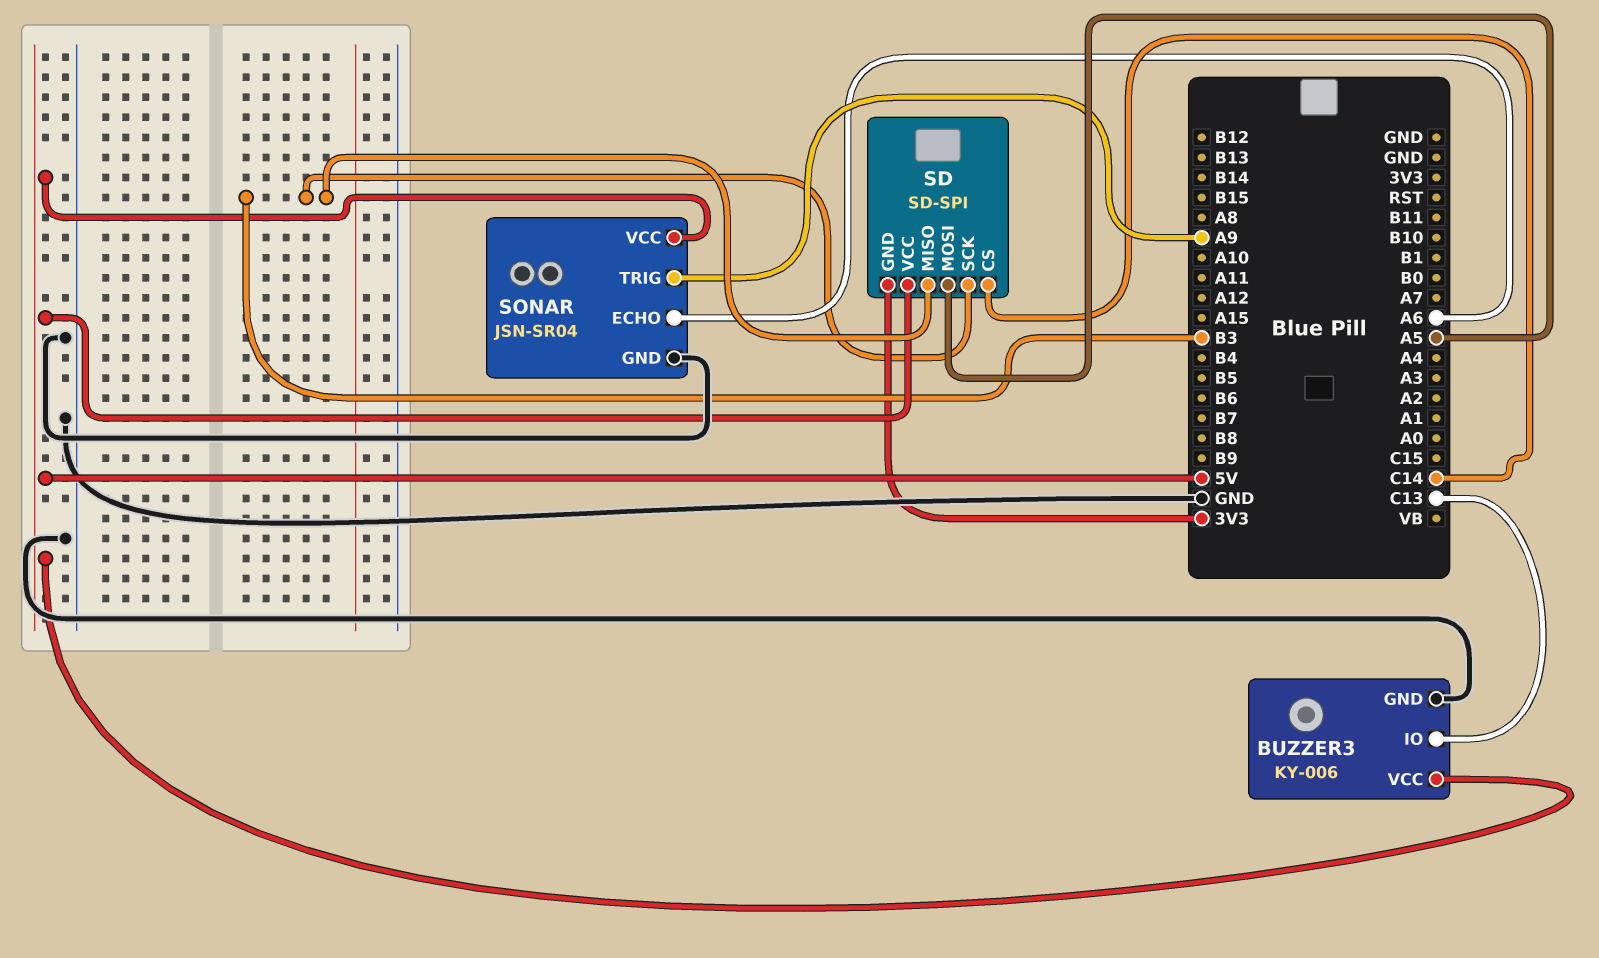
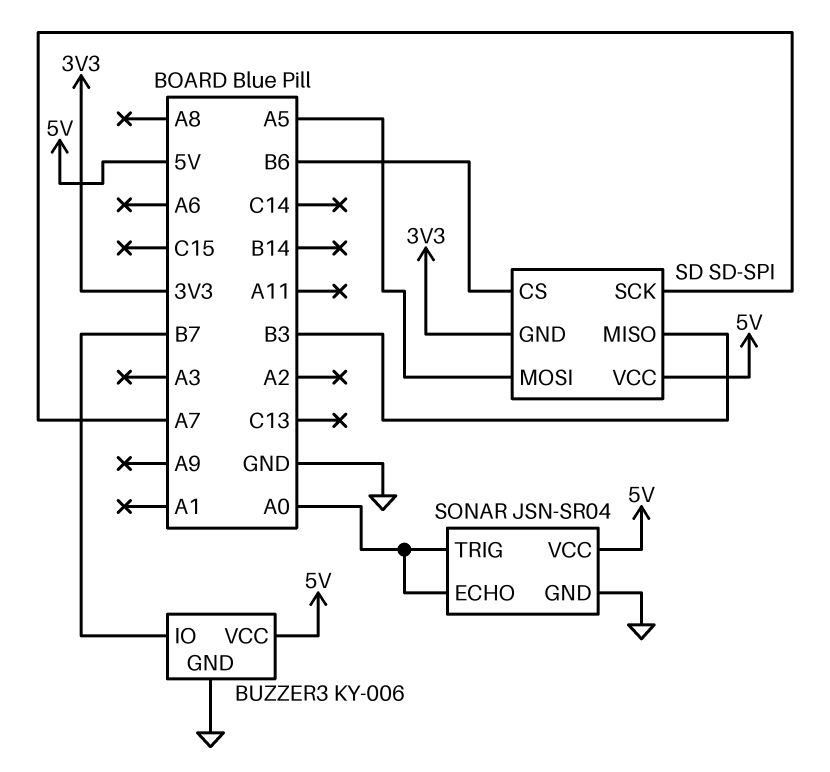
BUZZER3 pin IO: C13 -> B7
SD pin CS: C14 -> B6
SD pin SCK: B3 -> A7
SONAR pin ECHO: A6 -> A0
SONAR pin TRIG: A9 -> A0

